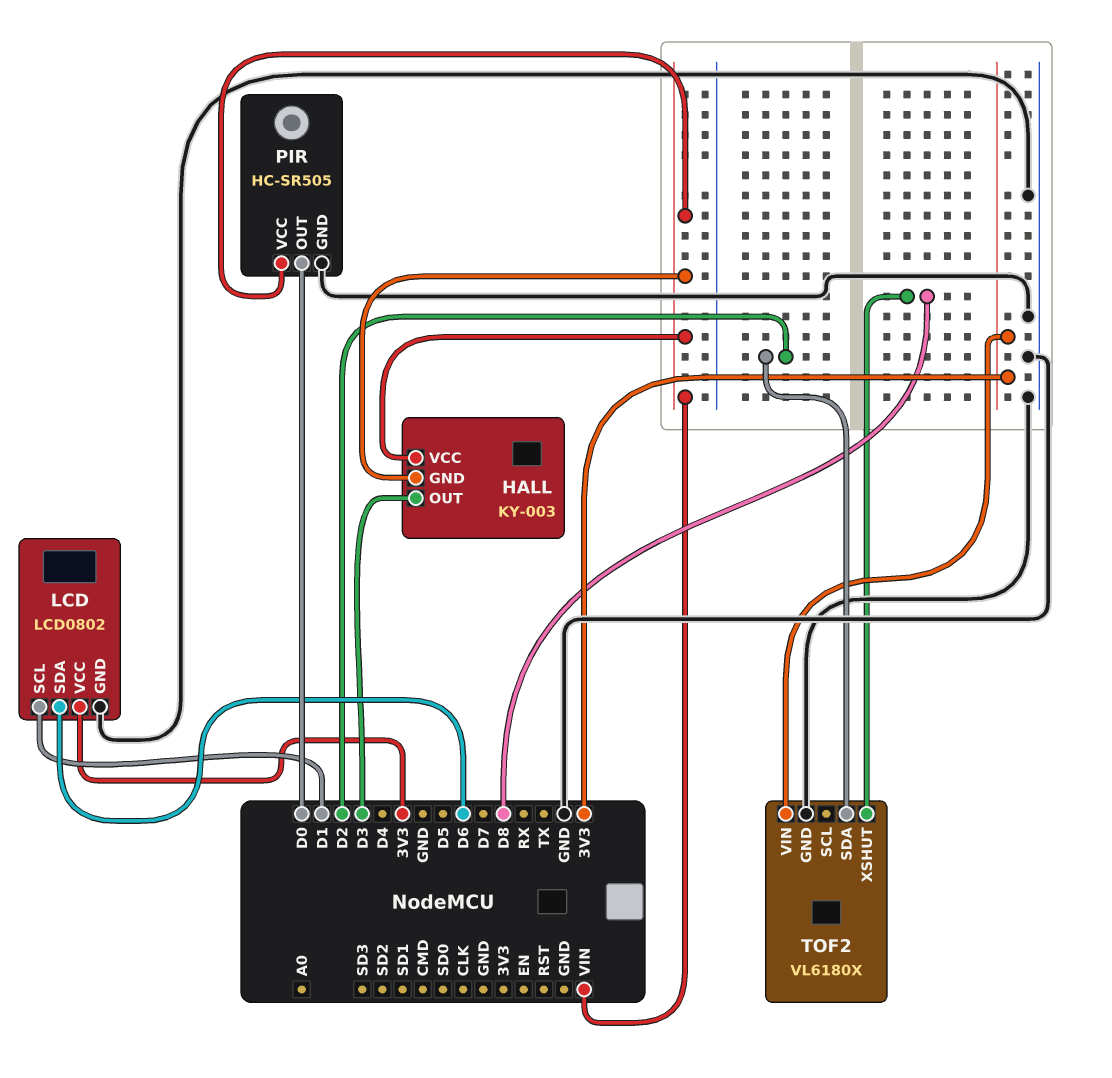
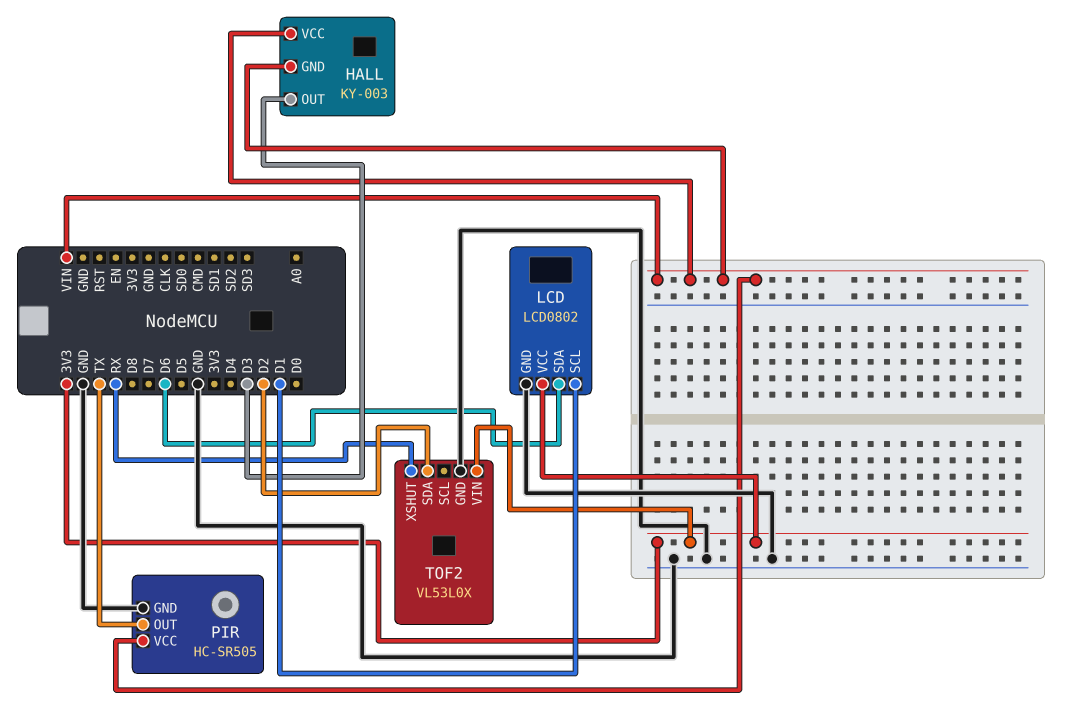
PIR pin OUT: D0 -> TX
TOF2: VL6180X -> VL53L0X
TOF2 pin XSHUT: D8 -> RX

